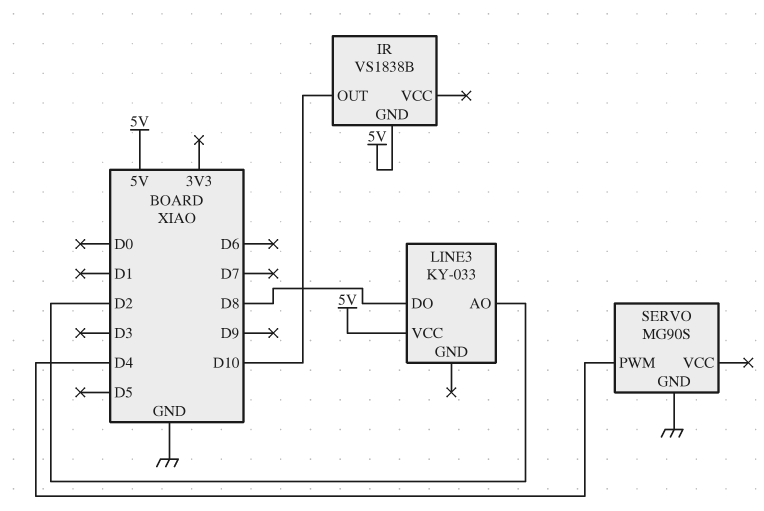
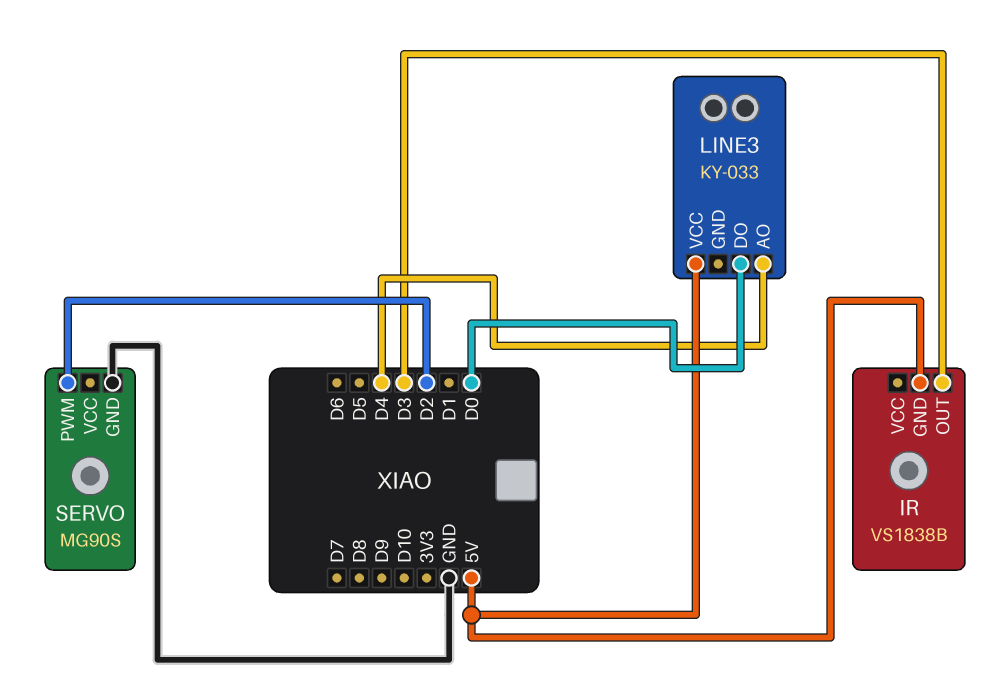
IR pin OUT: D10 -> D3
LINE3 pin AO: D2 -> D4
LINE3 pin DO: D8 -> D0
SERVO pin PWM: D4 -> D2

